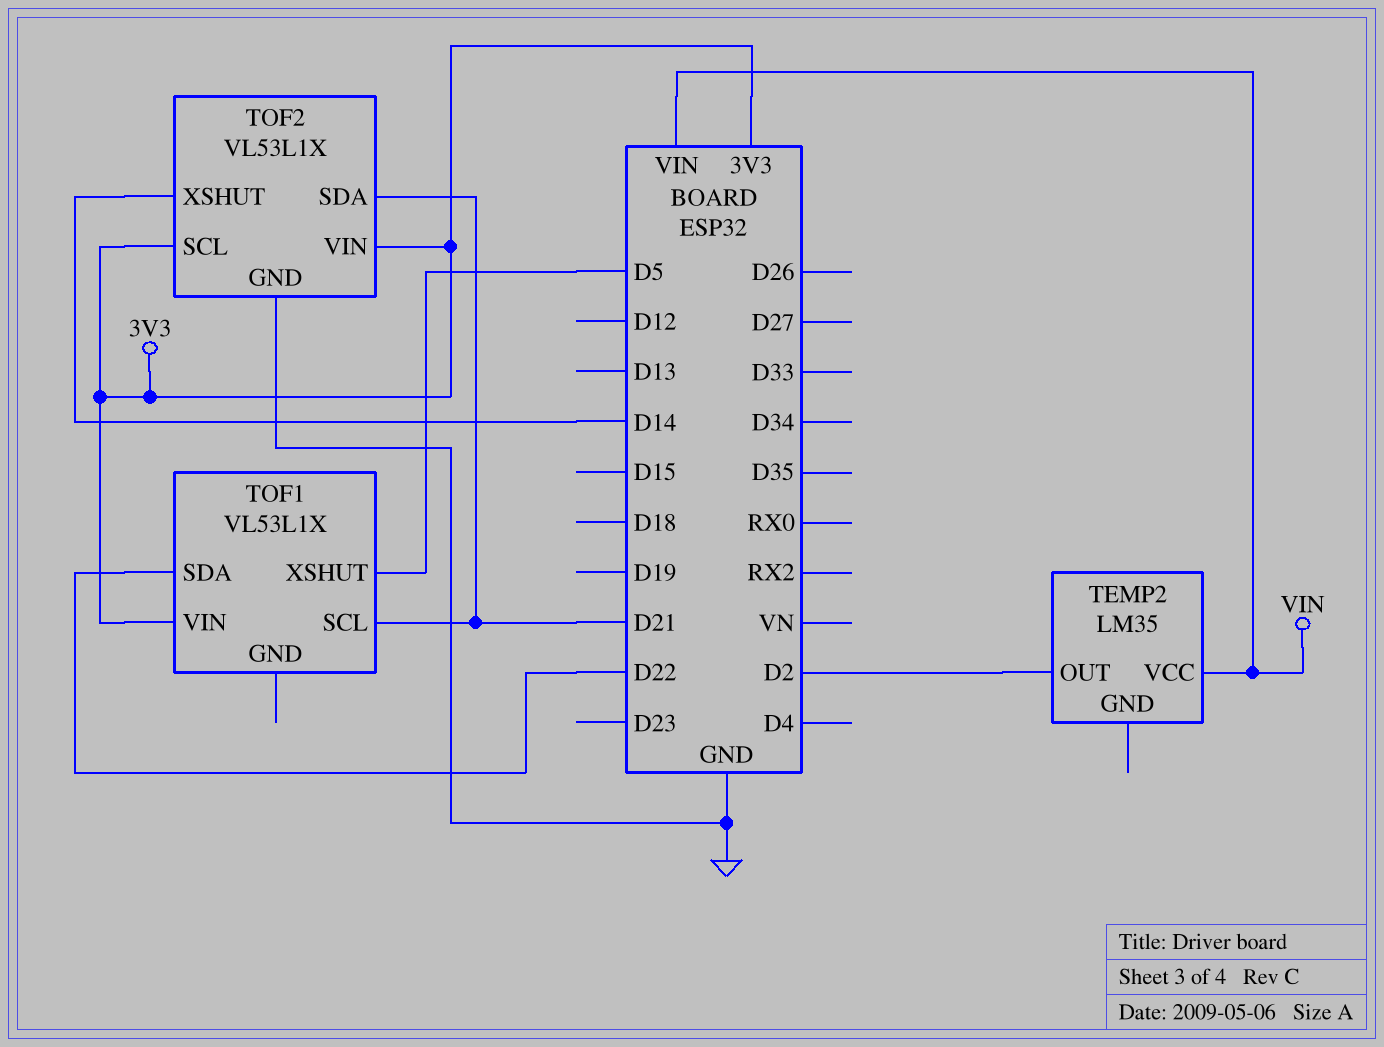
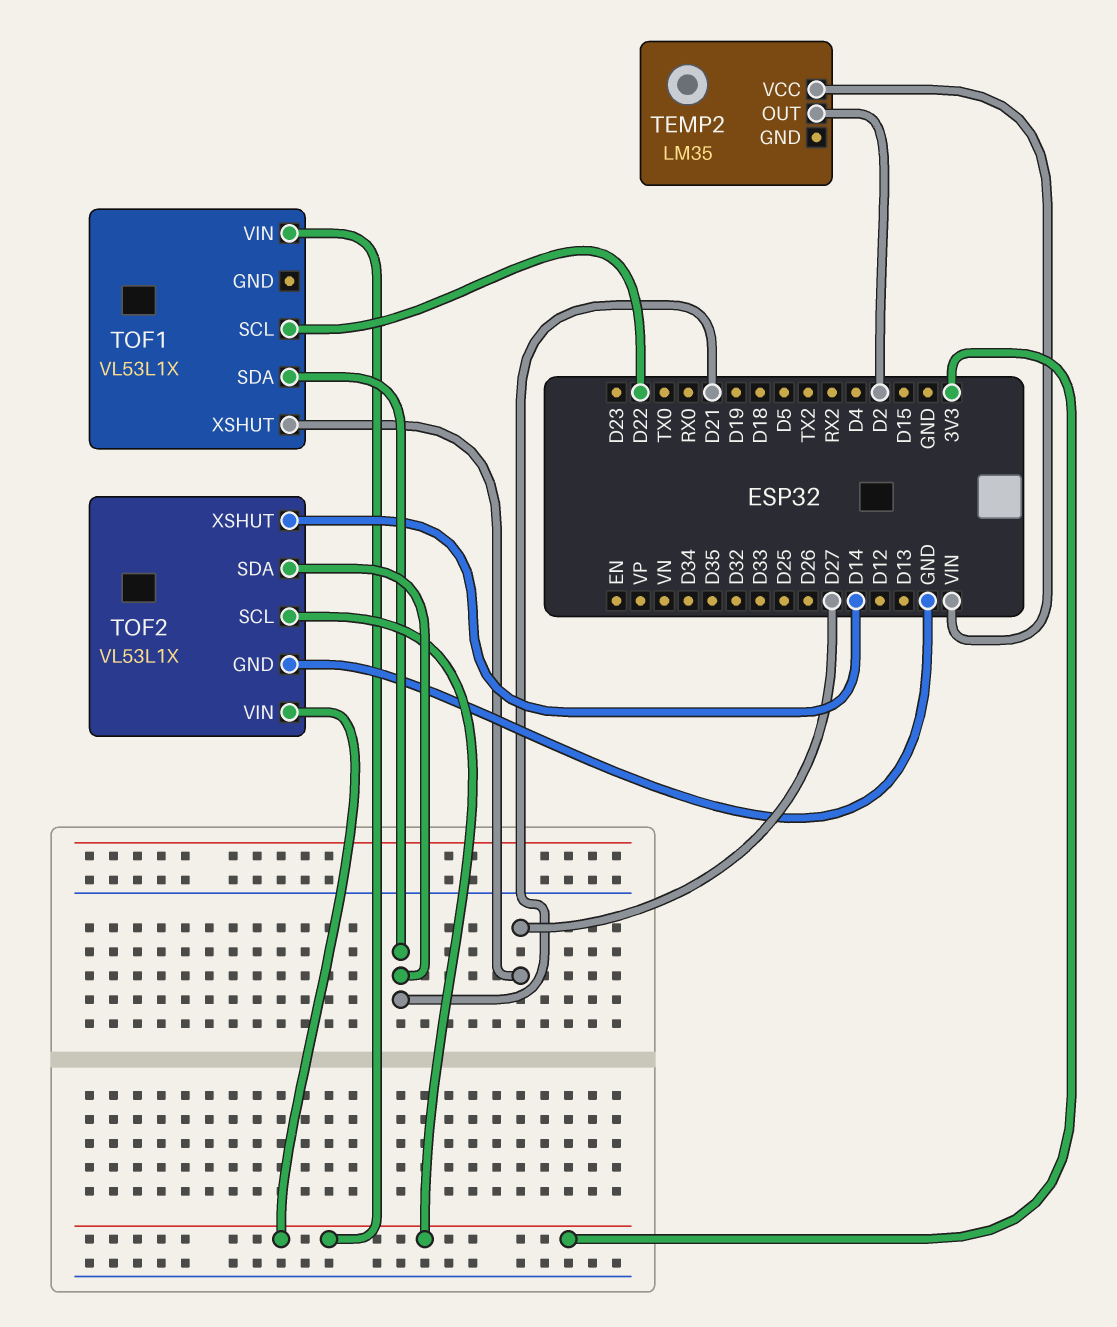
TOF1 pin SCL: D21 -> D22
TOF1 pin SDA: D22 -> D21
TOF1 pin XSHUT: D5 -> D27

